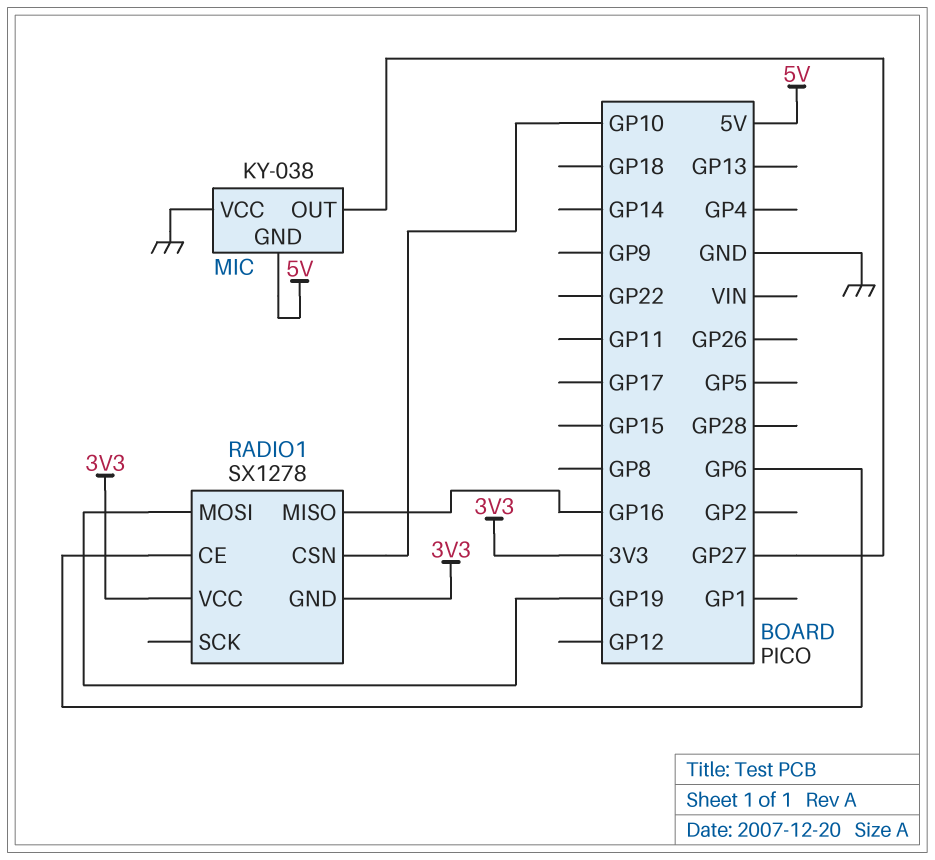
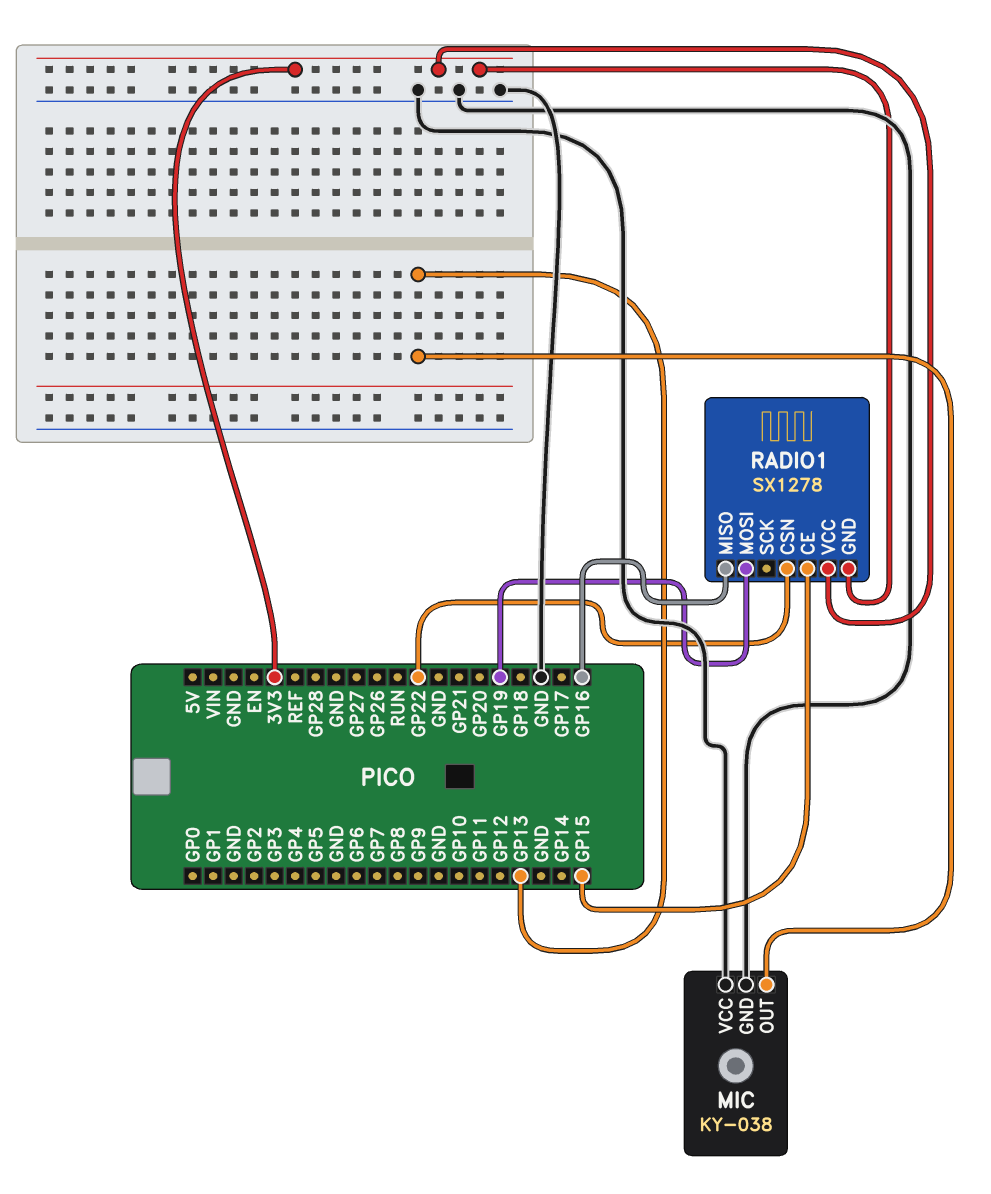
MIC pin GND: 5V -> GND
MIC pin OUT: GP27 -> GP13
RADIO1 pin CE: GP6 -> GP15
RADIO1 pin CSN: GP10 -> GP22

